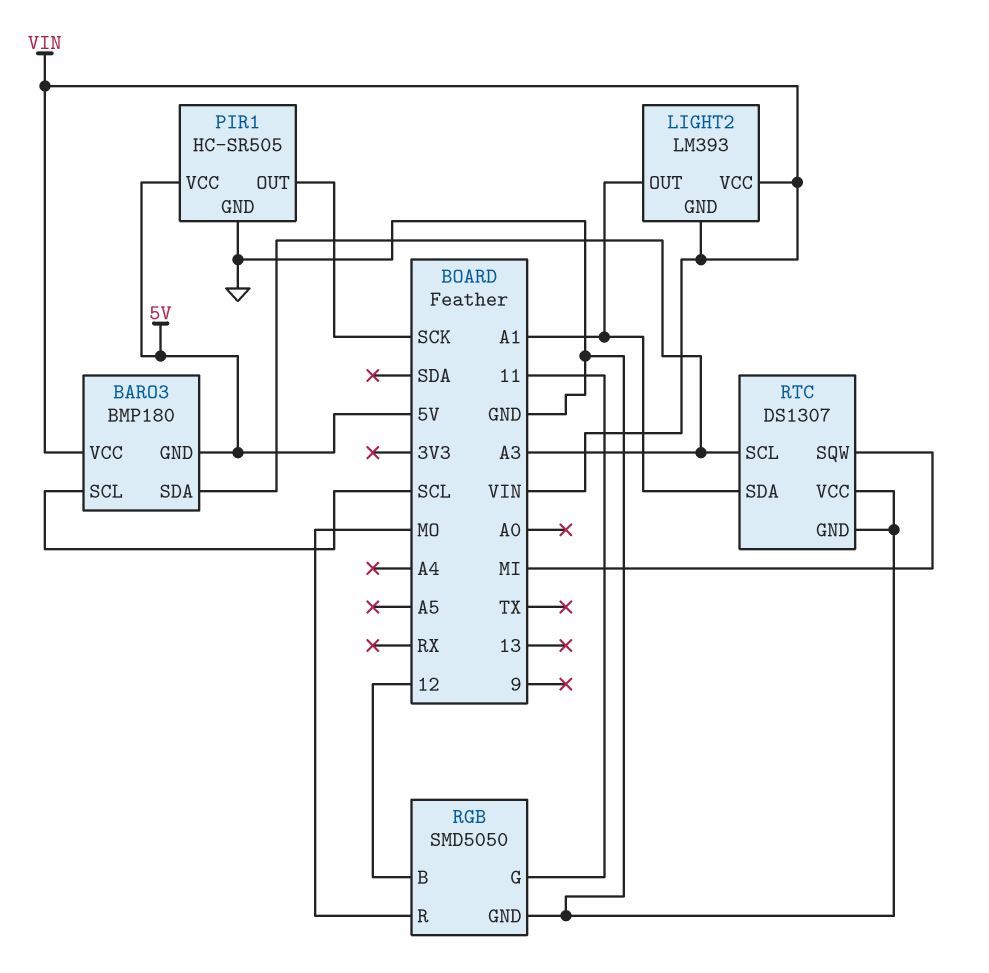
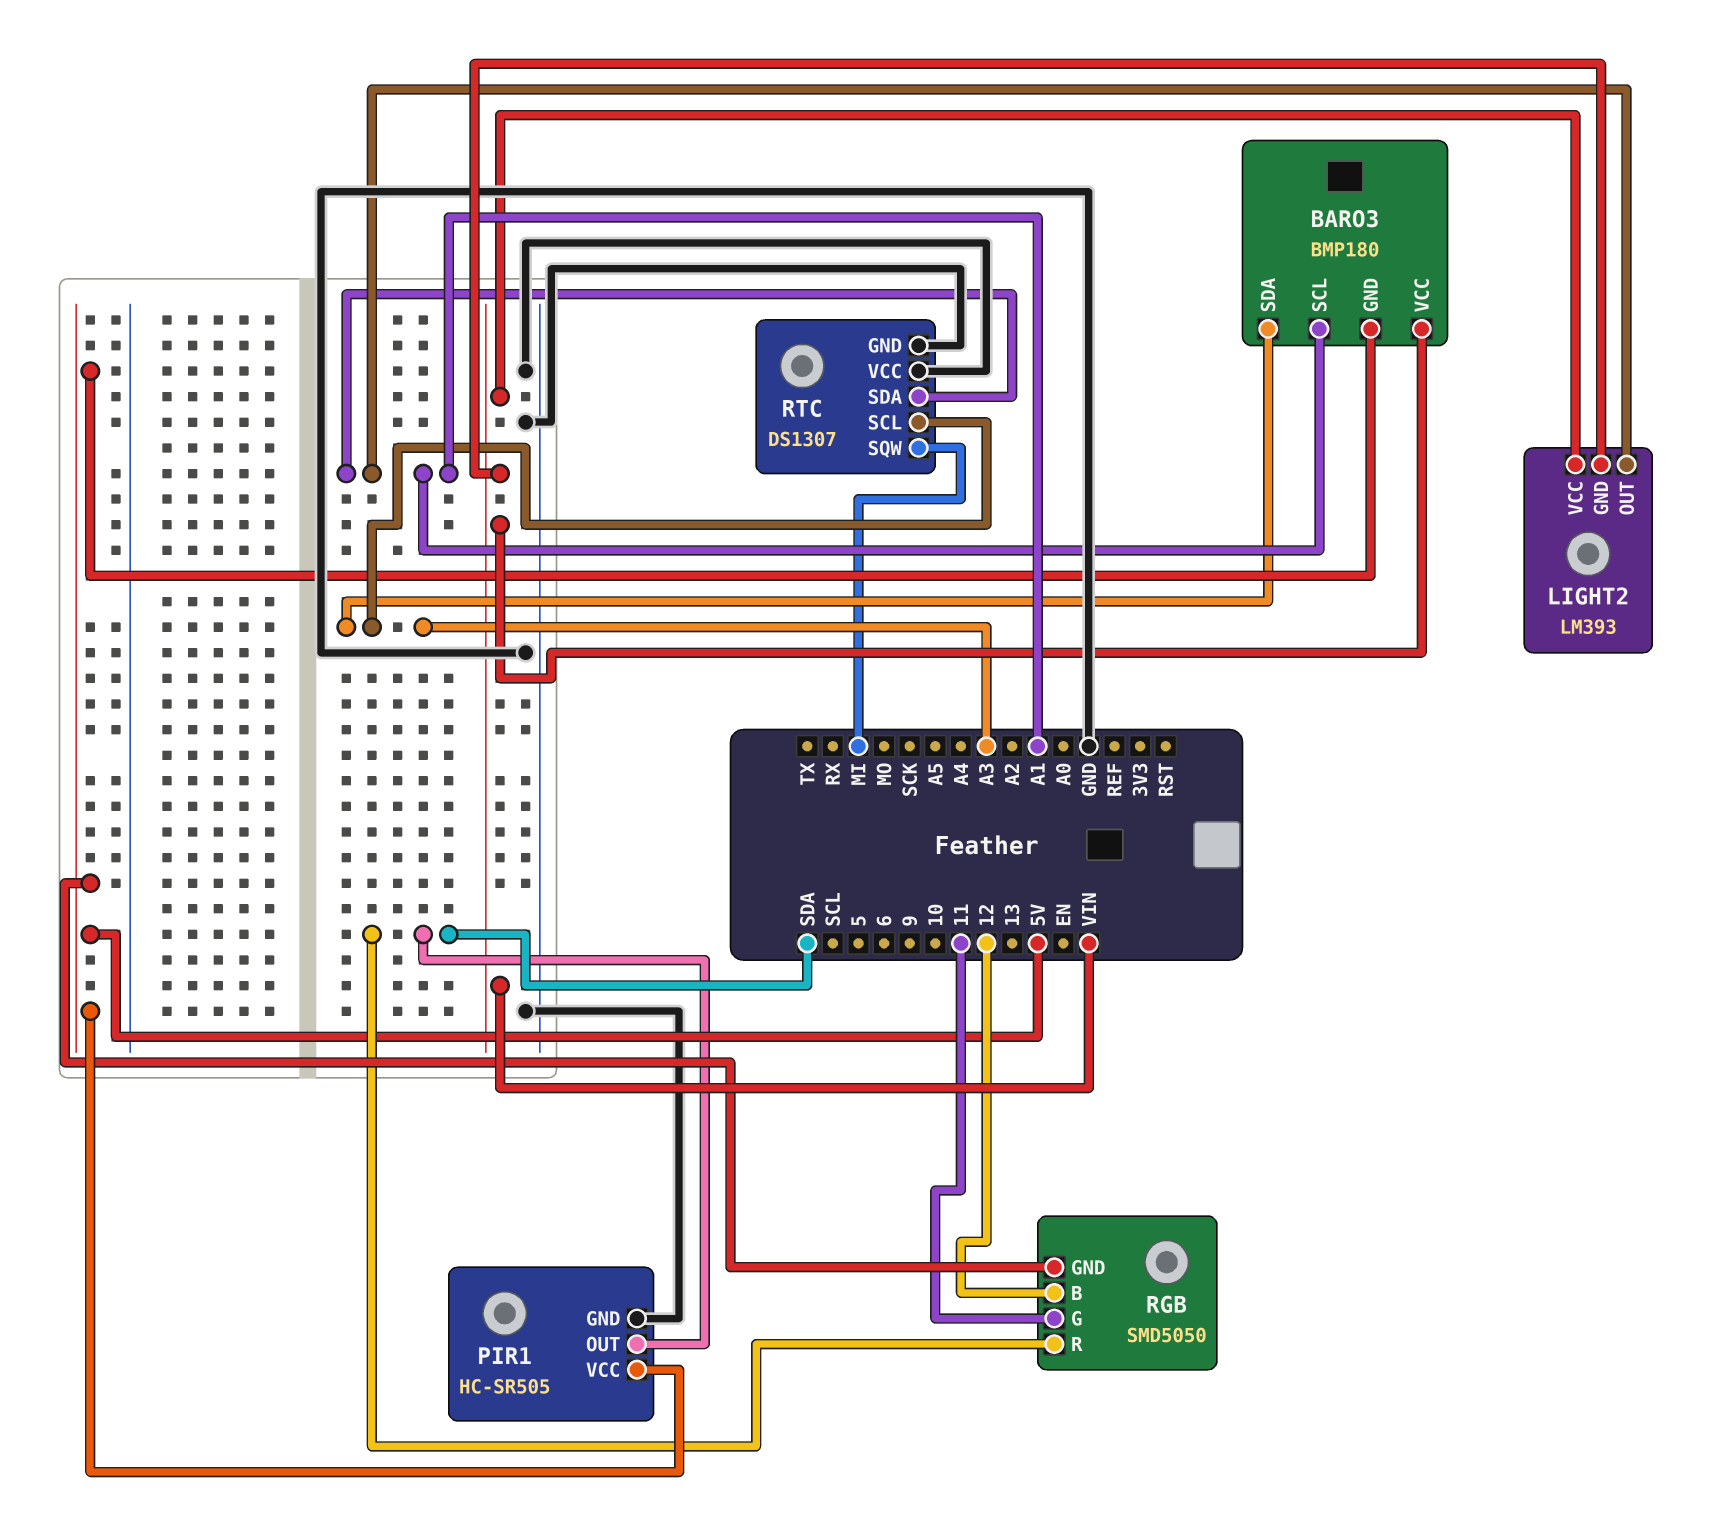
BARO3 pin SCL: SCL -> A1
PIR1 pin OUT: SCK -> SDA
RGB pin GND: GND -> 5V
RGB pin R: MO -> SDA

